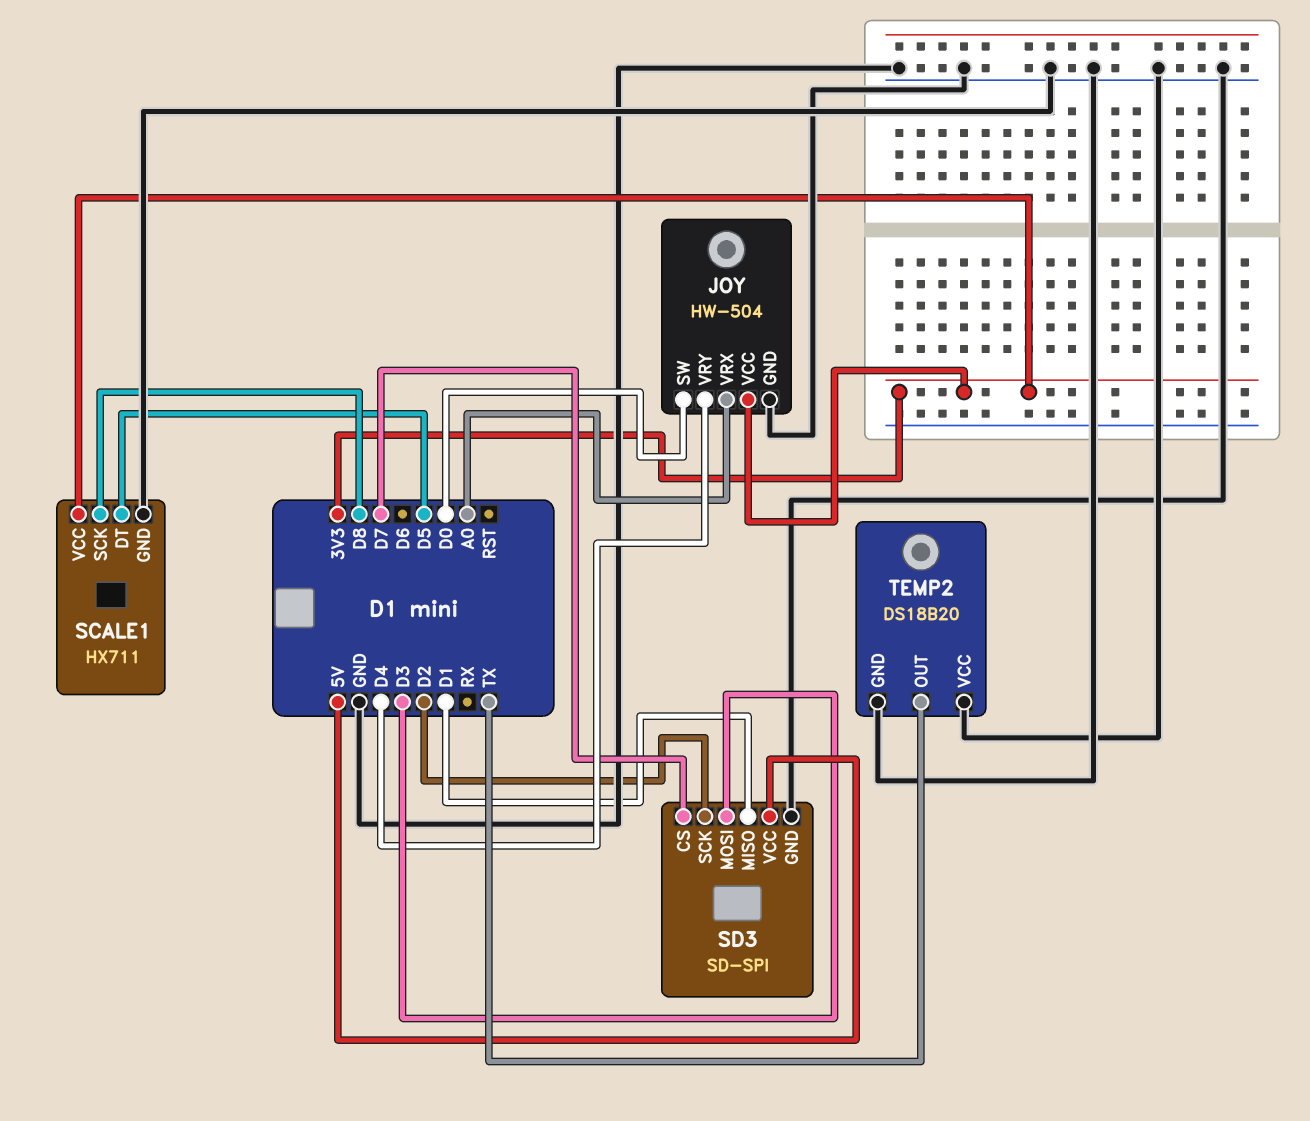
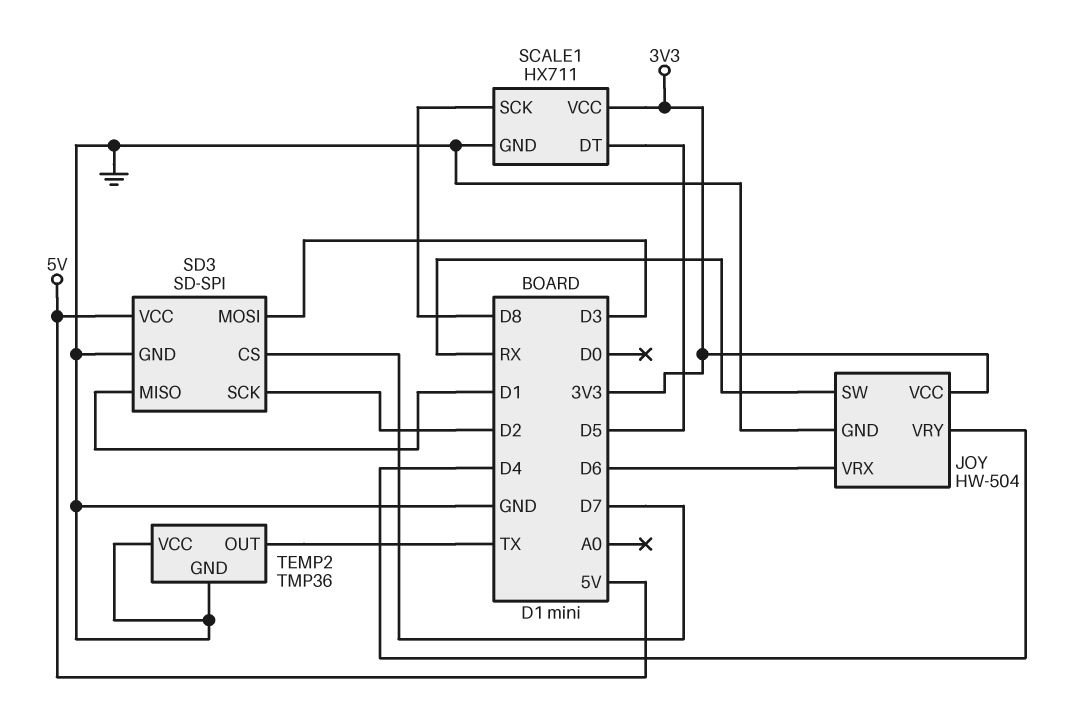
JOY pin SW: D0 -> RX
JOY pin VRX: A0 -> D6
TEMP2: DS18B20 -> TMP36

